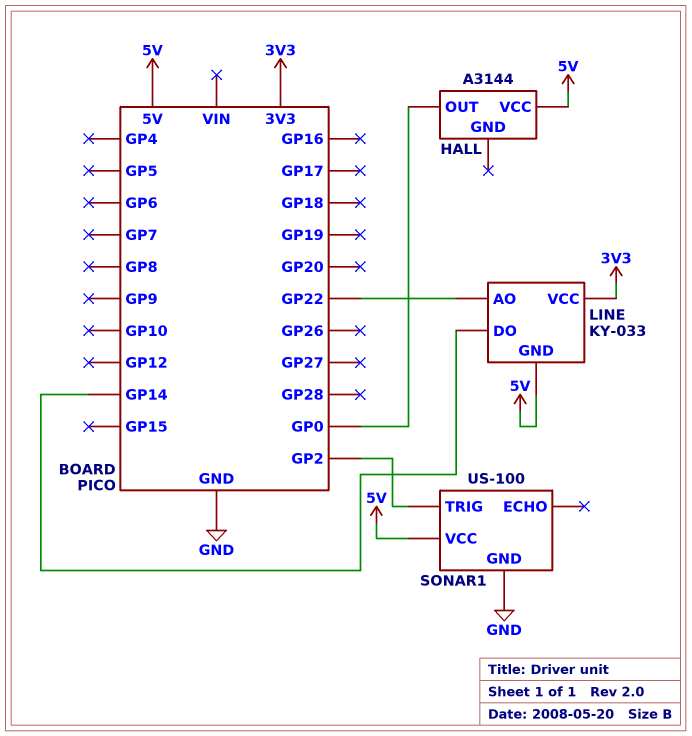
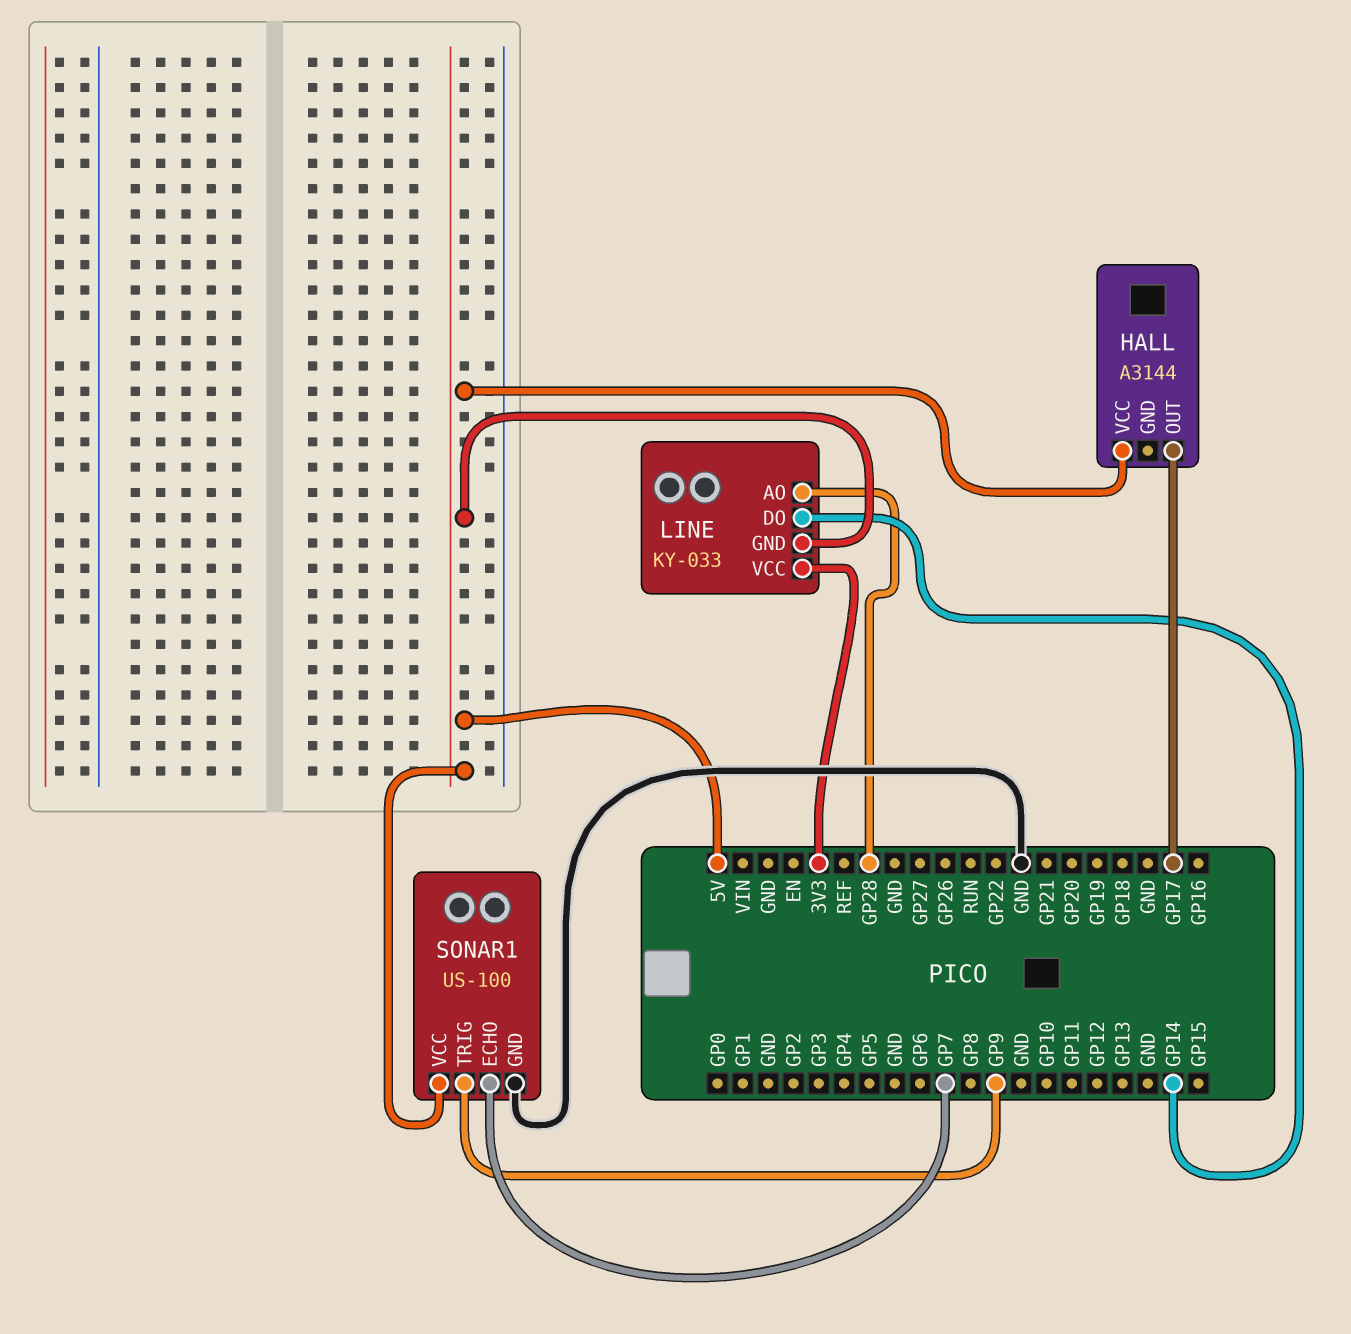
HALL pin OUT: GP0 -> GP17
LINE pin AO: GP22 -> GP28
SONAR1 pin ECHO: none -> GP7
SONAR1 pin TRIG: GP2 -> GP9

